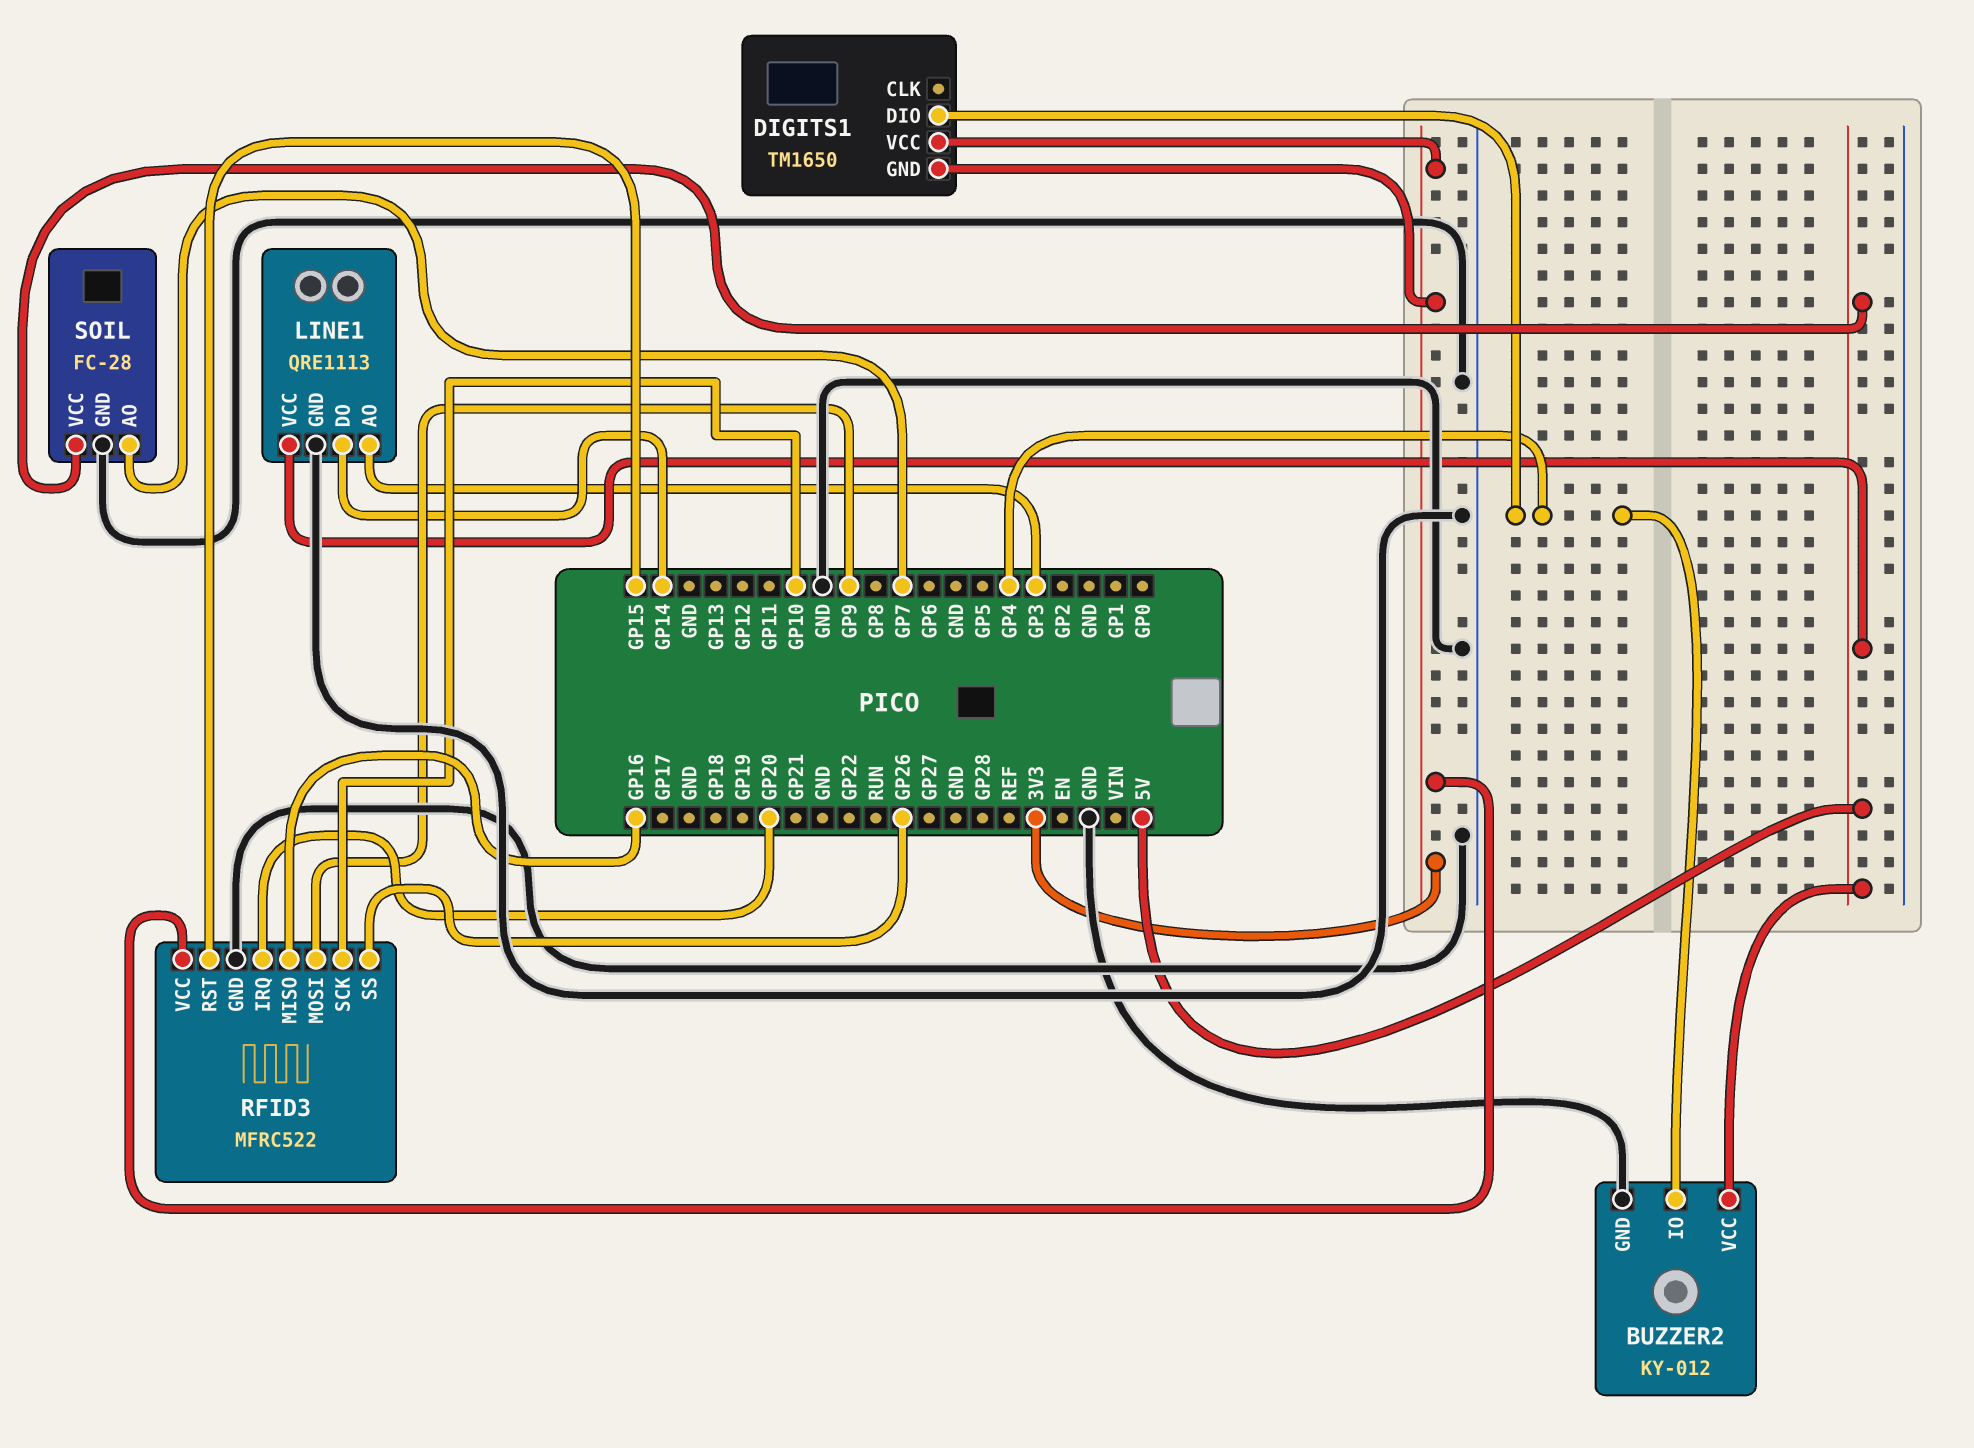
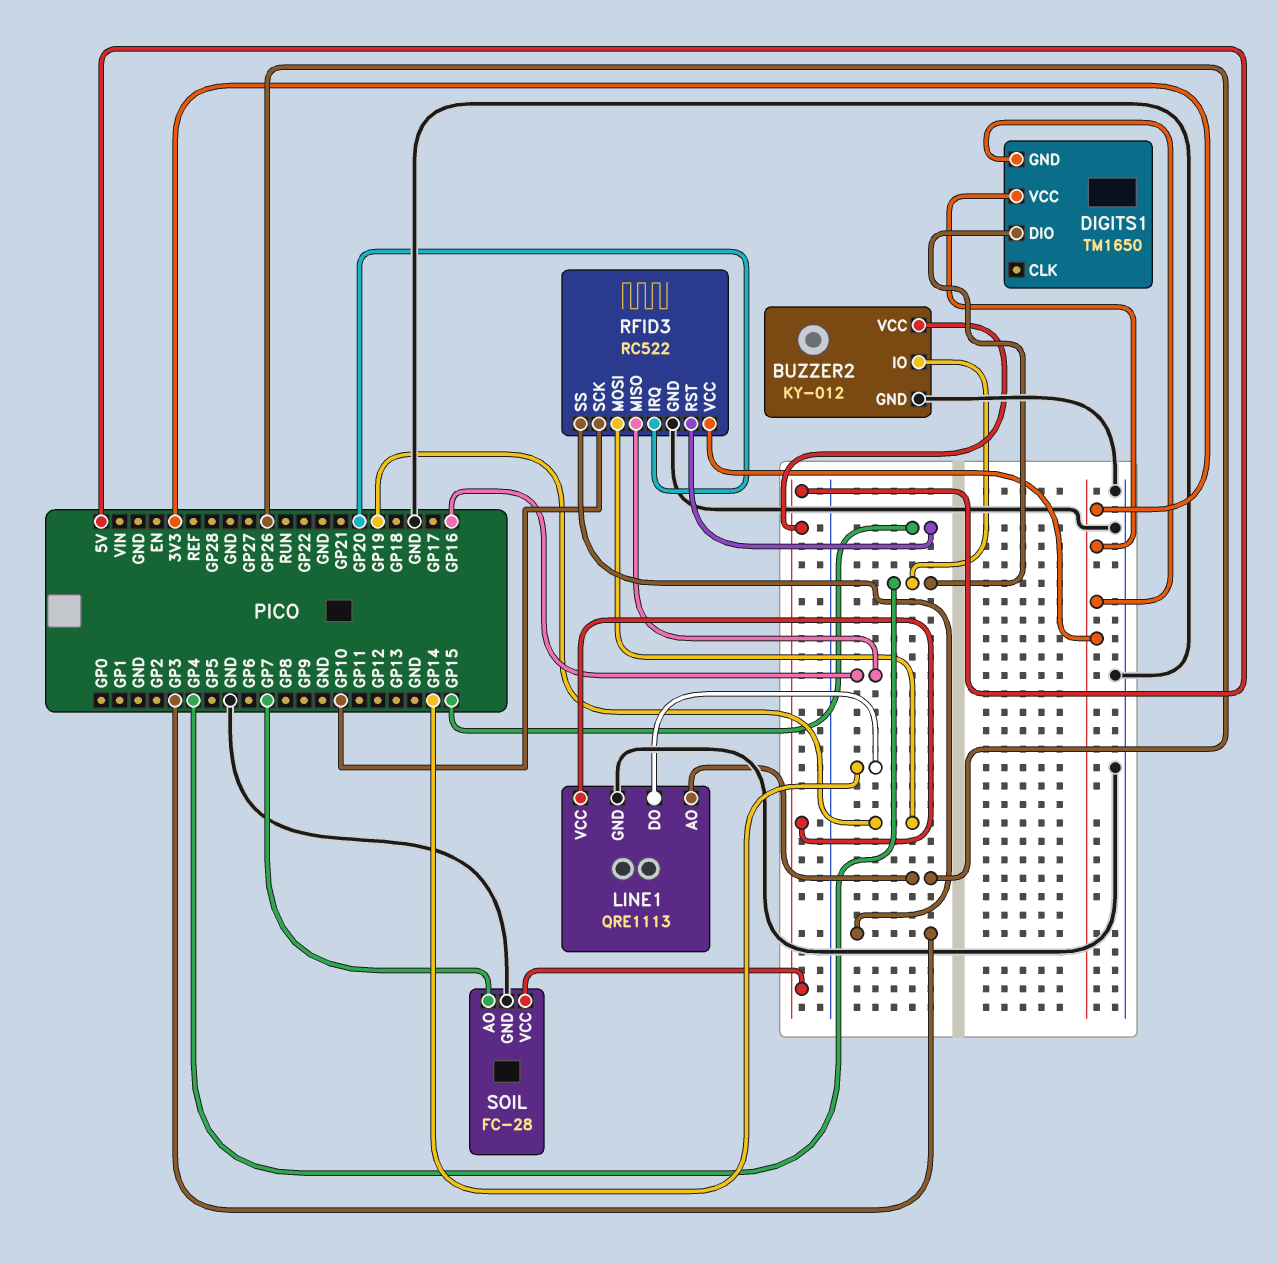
LINE1 pin AO: GP3 -> GP26
RFID3: MFRC522 -> RC522
RFID3 pin MOSI: GP9 -> GP19
RFID3 pin SS: GP26 -> GP3

